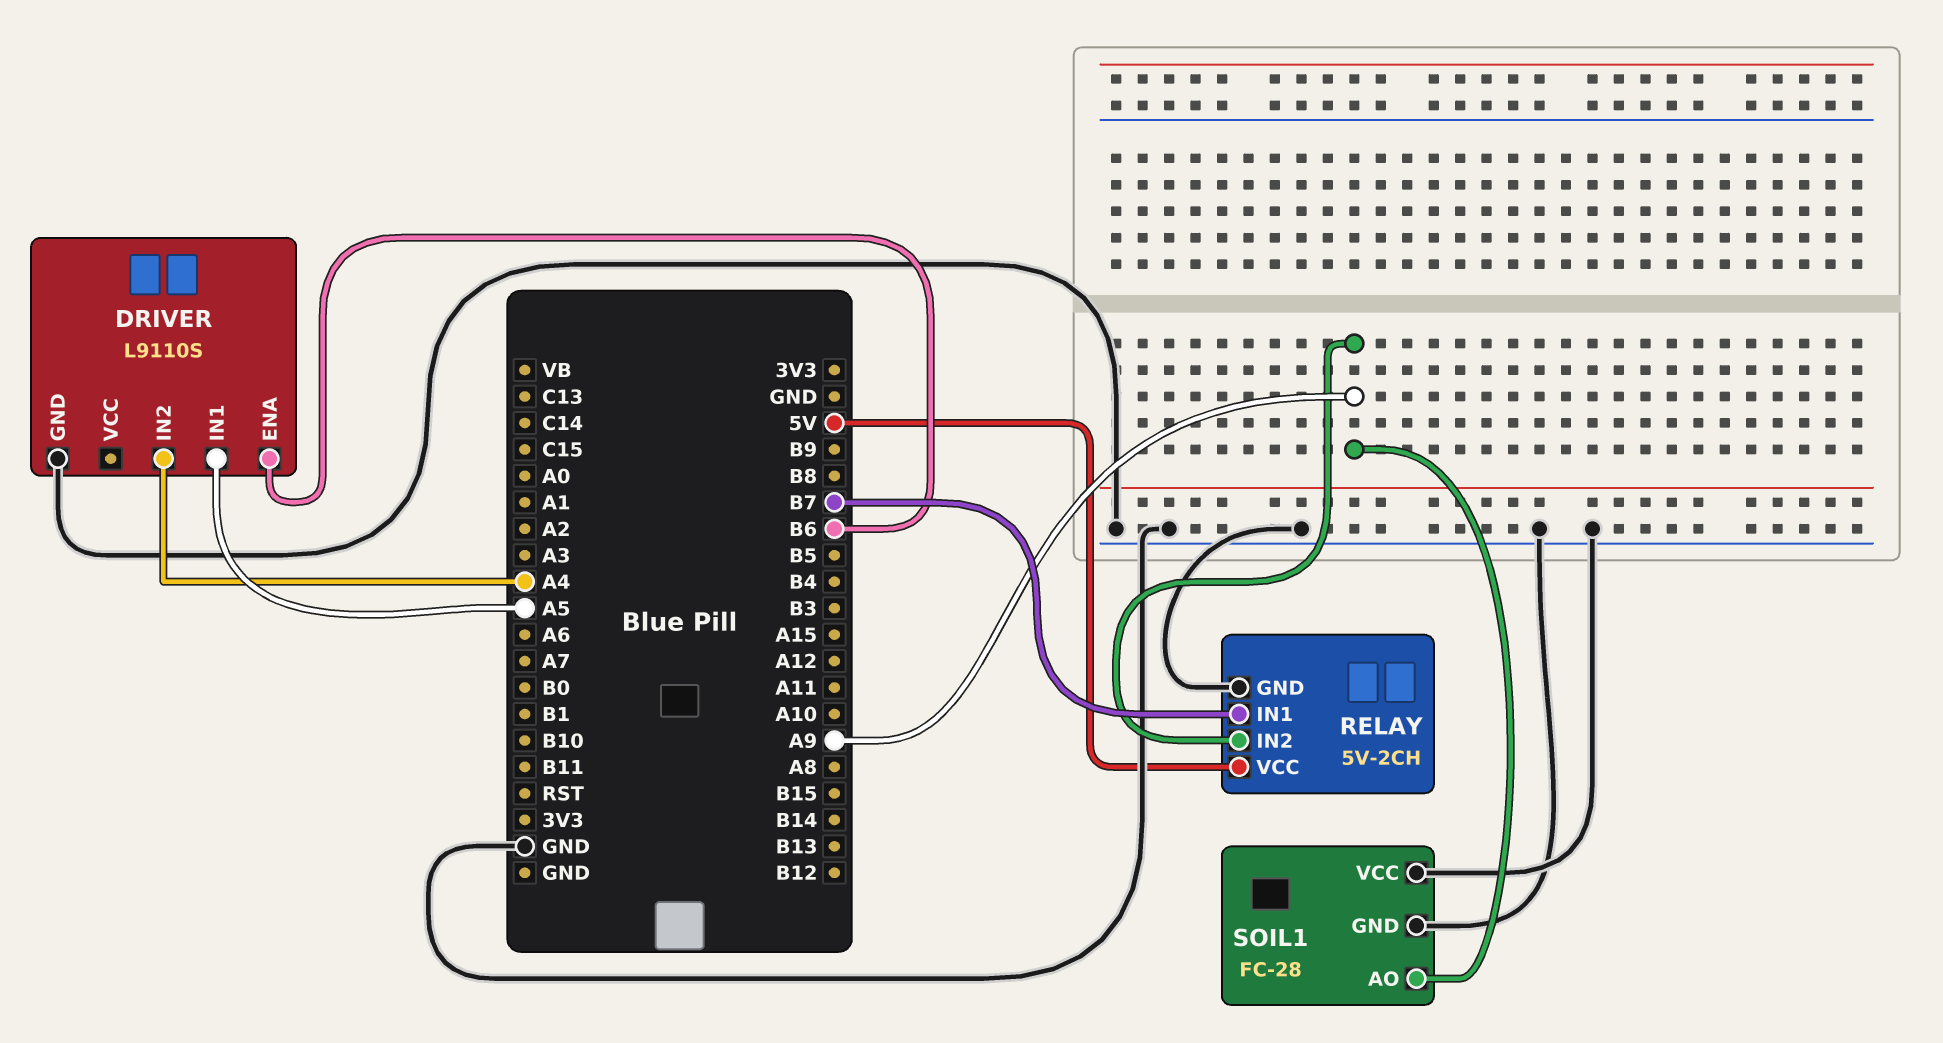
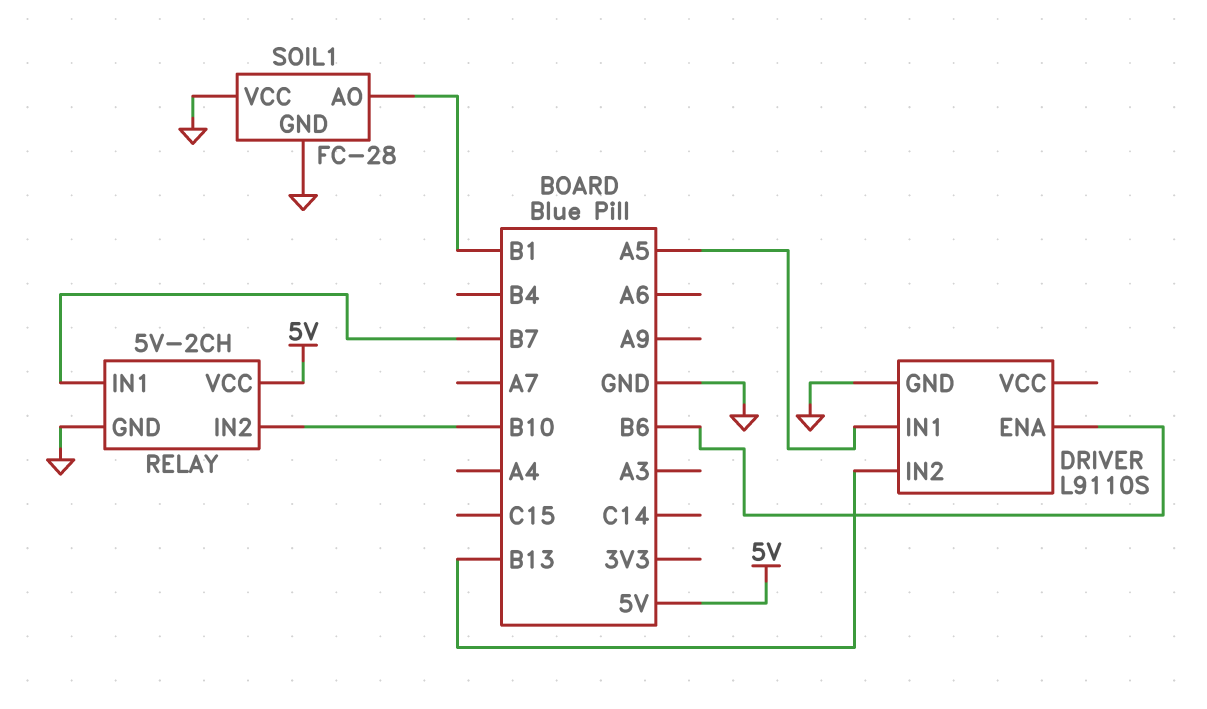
DRIVER pin IN2: A4 -> B13
RELAY pin IN2: A9 -> B10
SOIL1 pin AO: A9 -> B1

